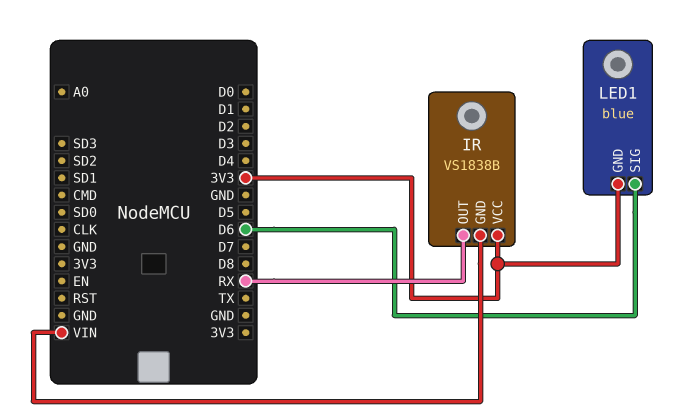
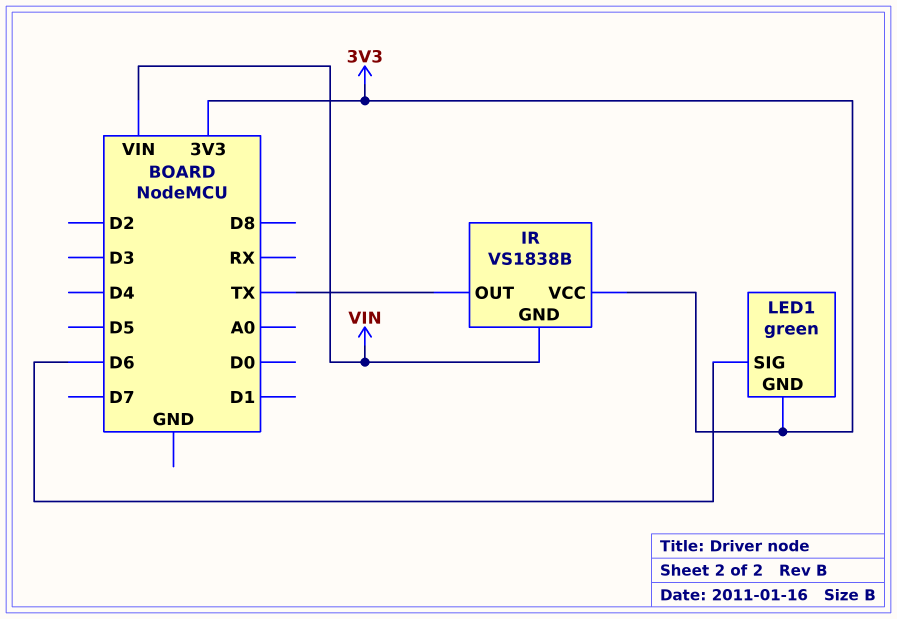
IR pin OUT: RX -> TX
LED1: blue -> green

